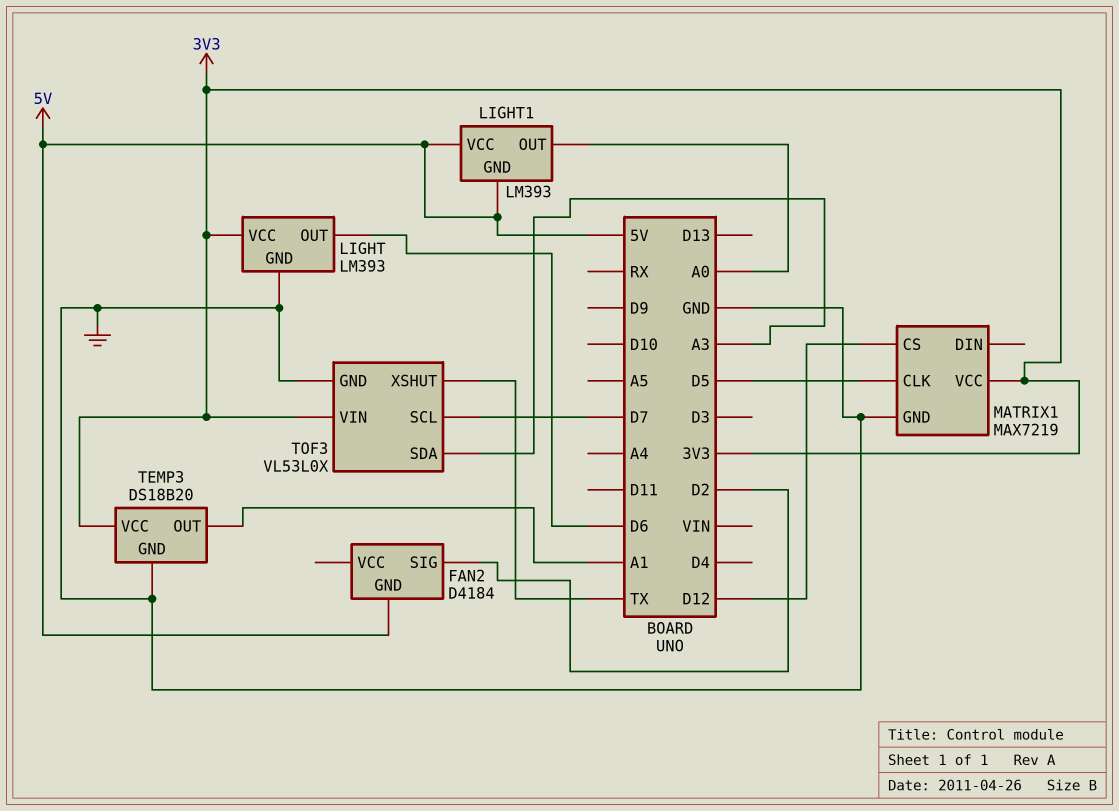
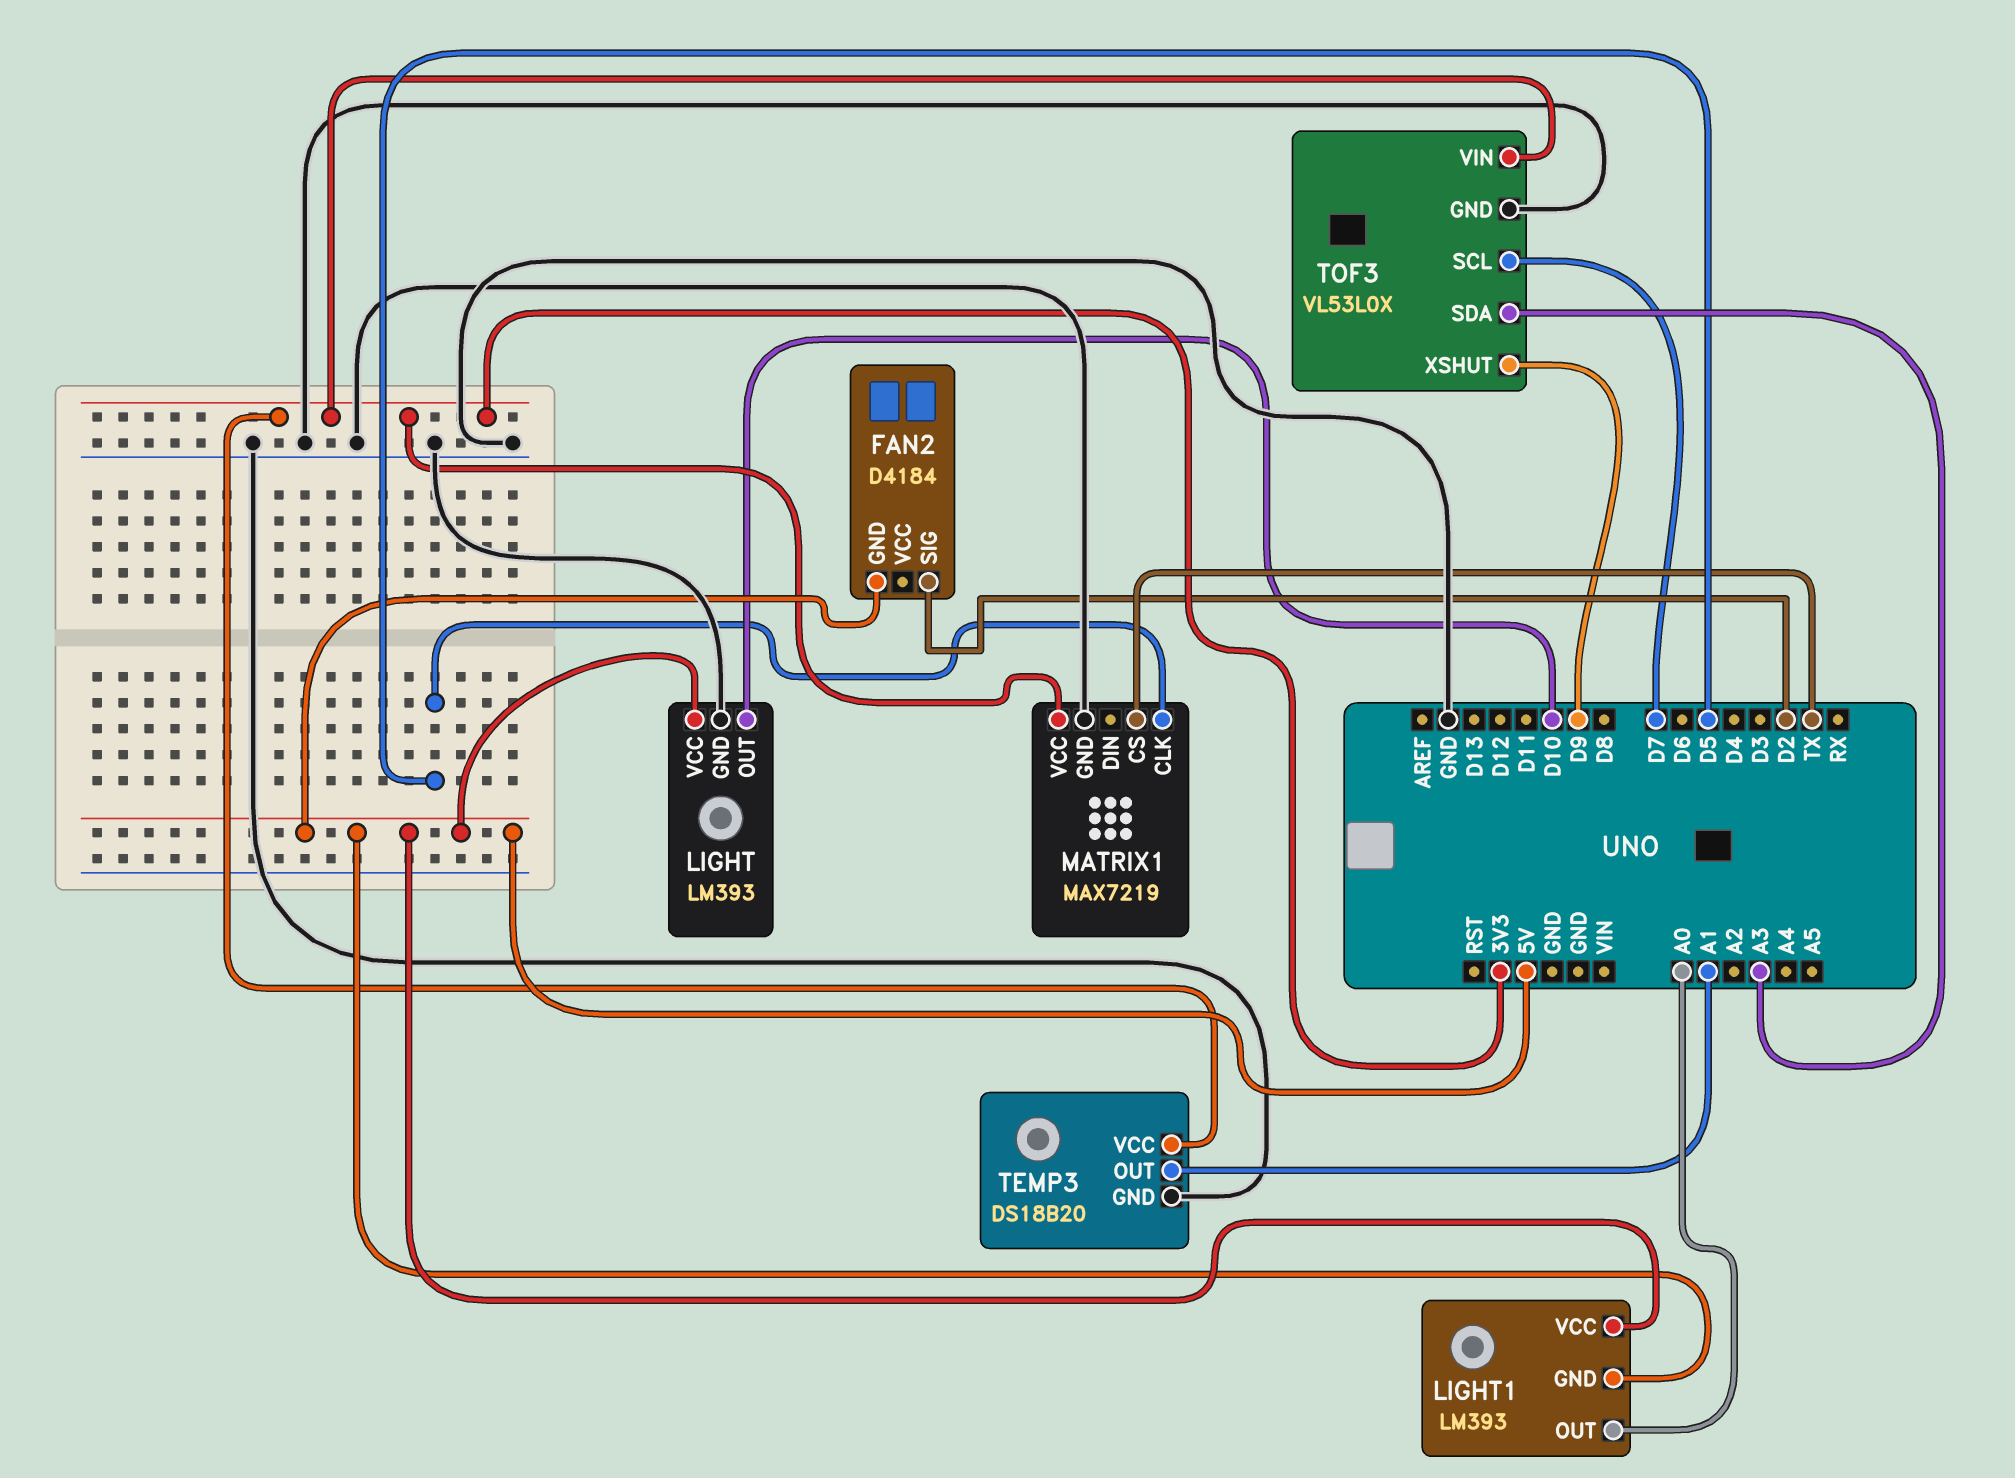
LIGHT pin OUT: D6 -> D10
LIGHT pin VCC: 3V3 -> 5V
MATRIX1 pin CS: D12 -> TX
TOF3 pin XSHUT: TX -> D9

